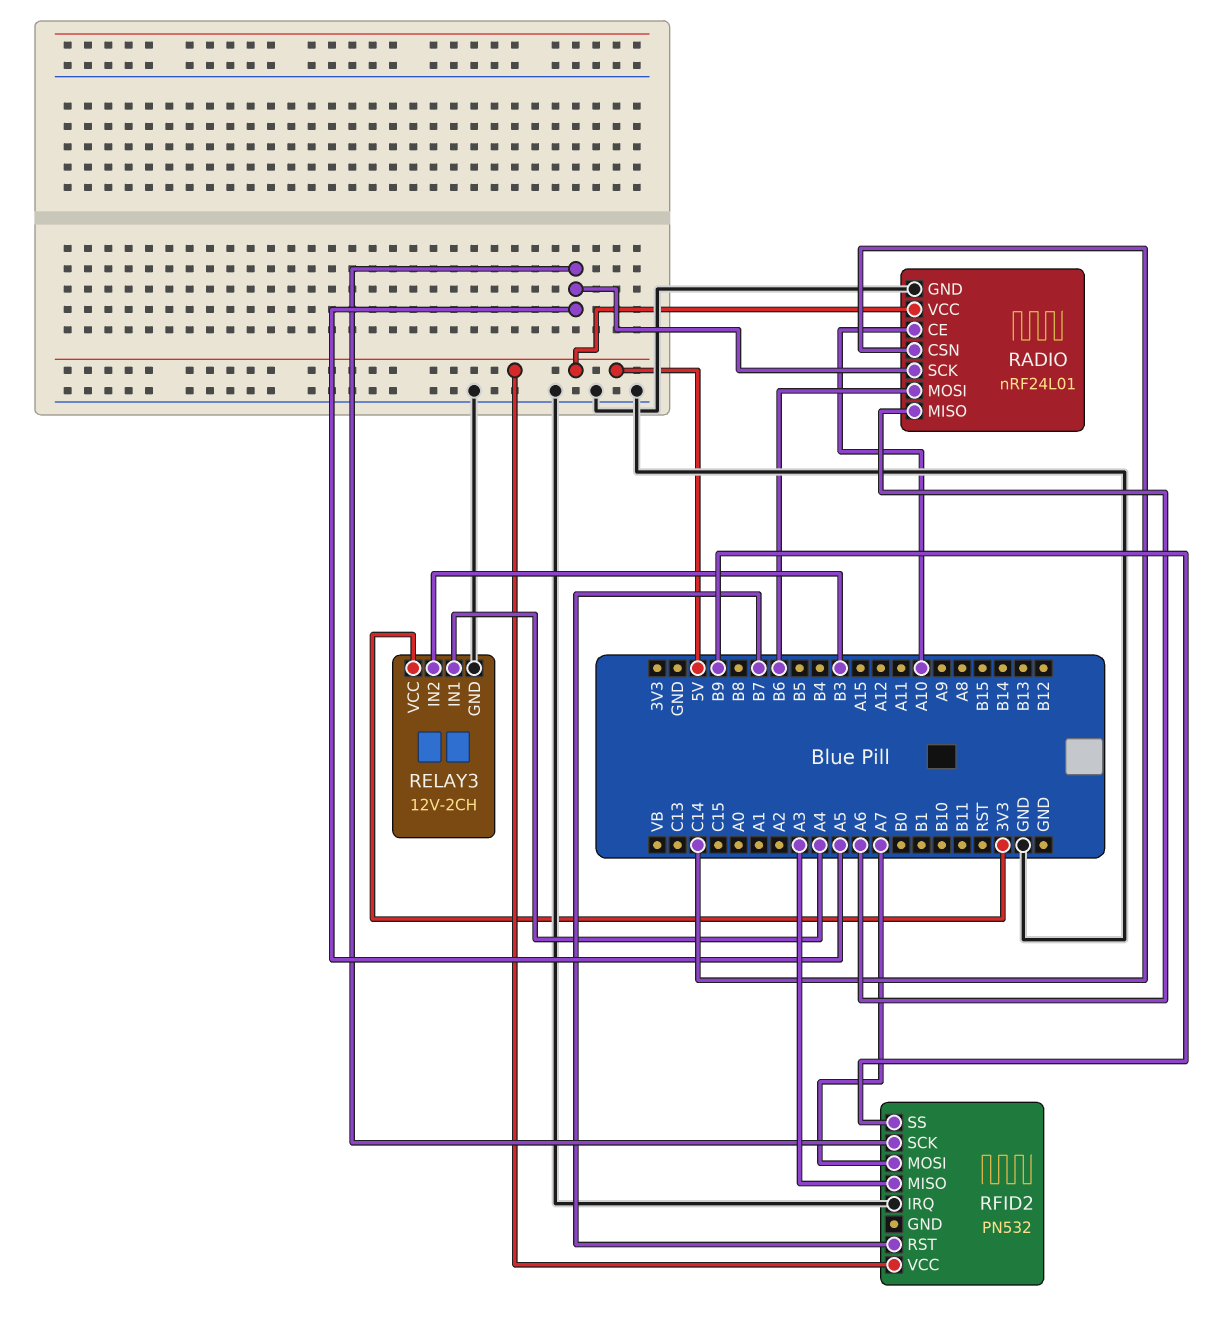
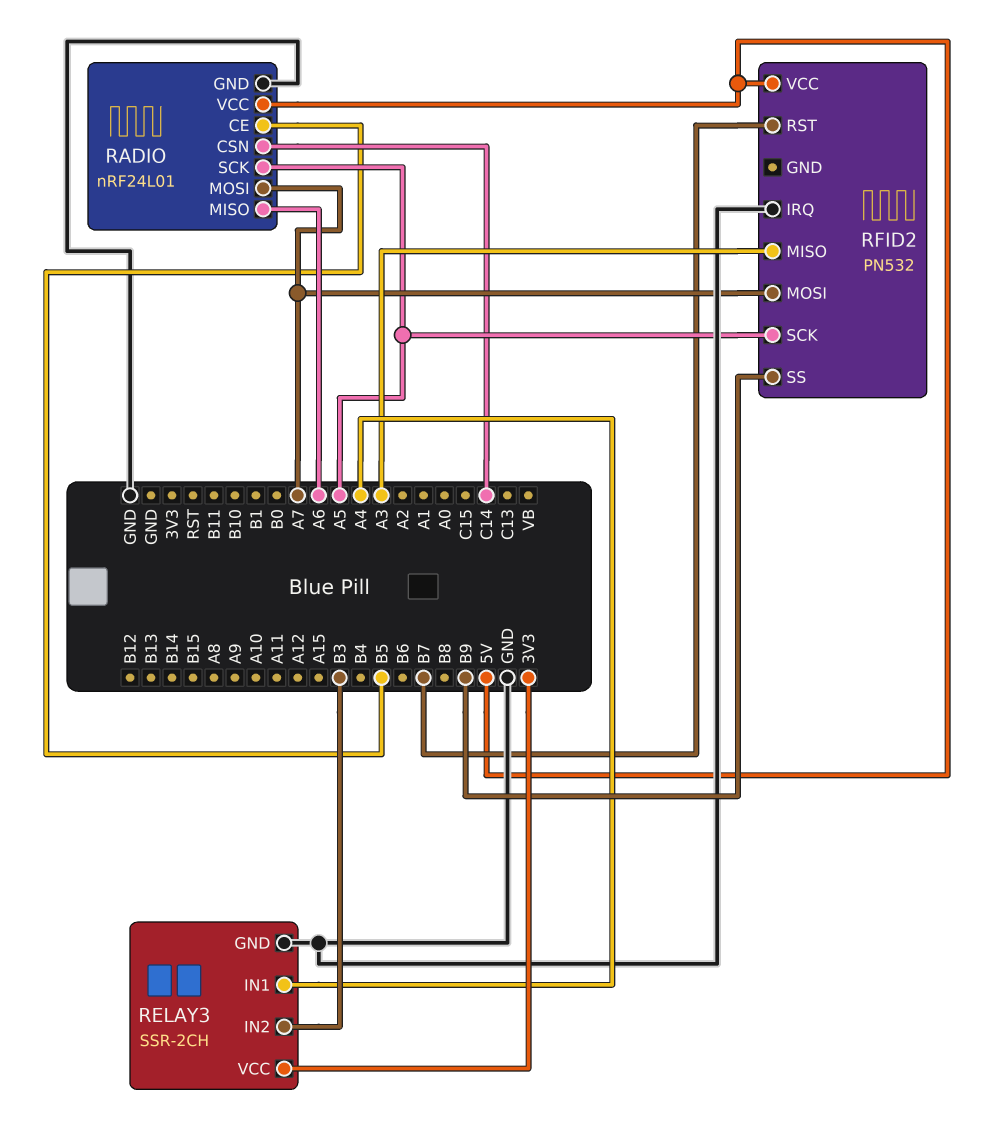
RADIO pin CE: A10 -> B5
RADIO pin MOSI: B6 -> A7
RELAY3: 12V-2CH -> SSR-2CH

